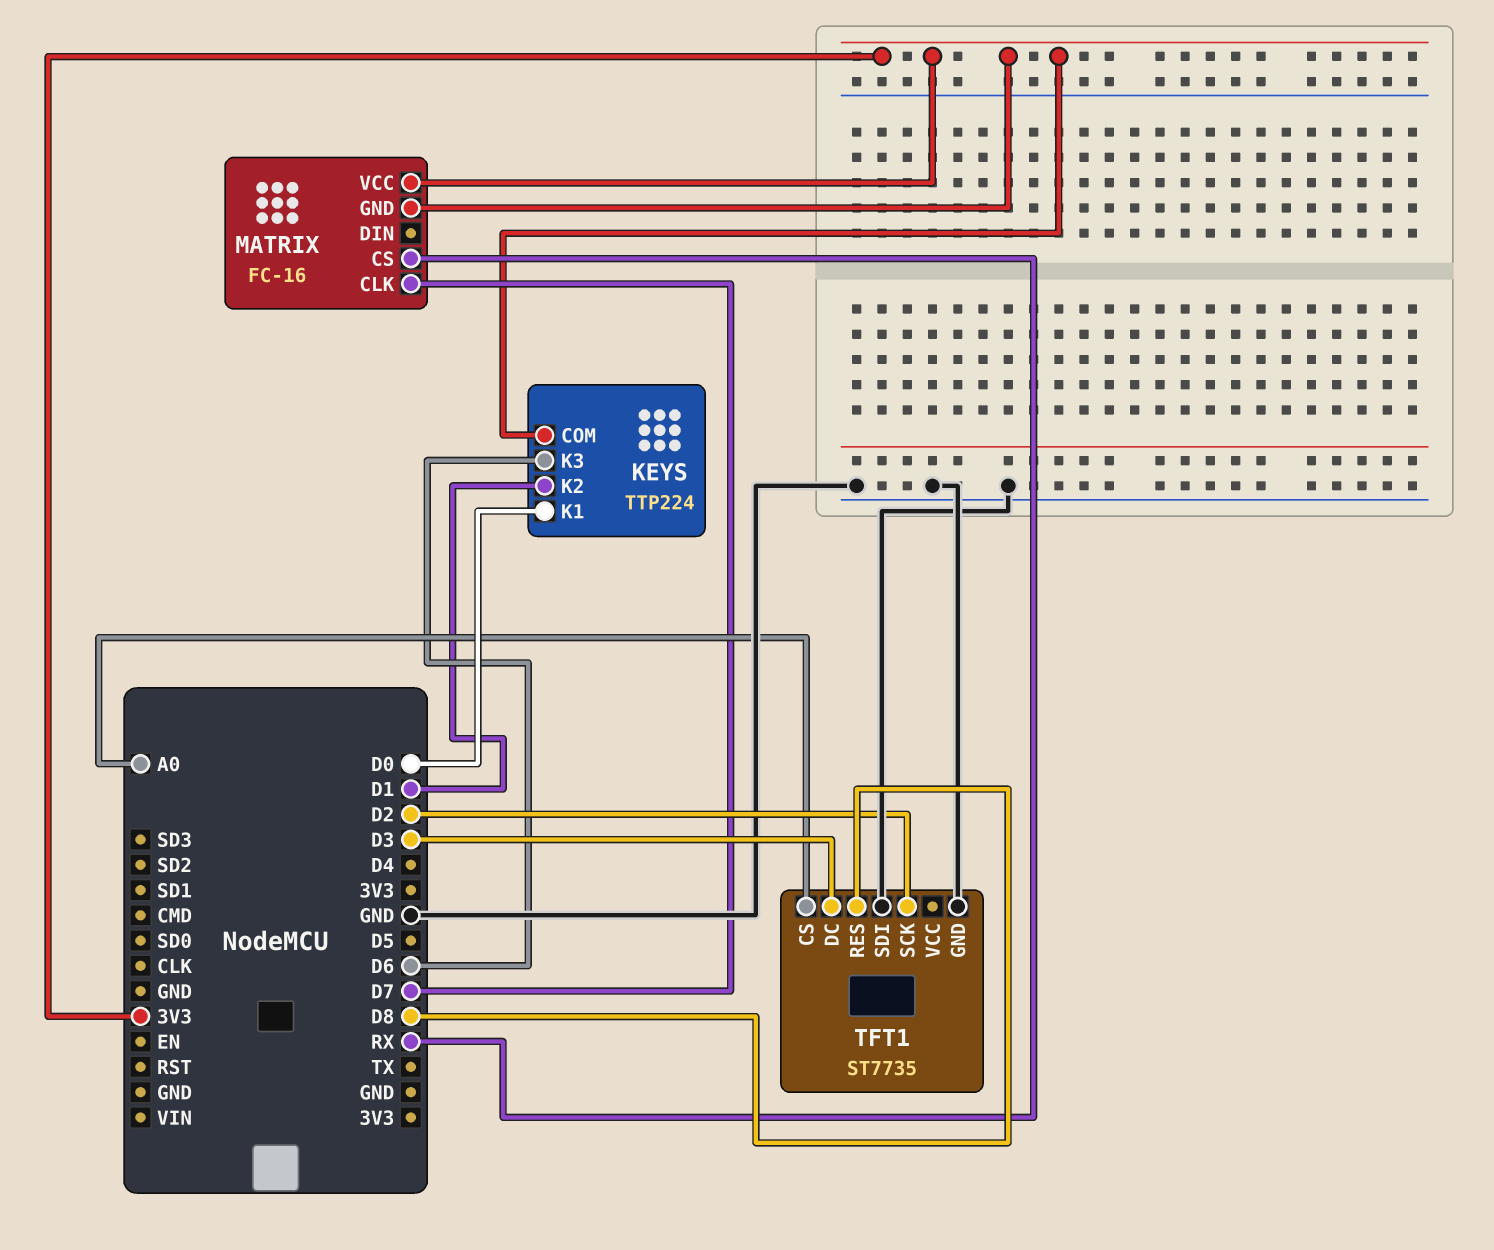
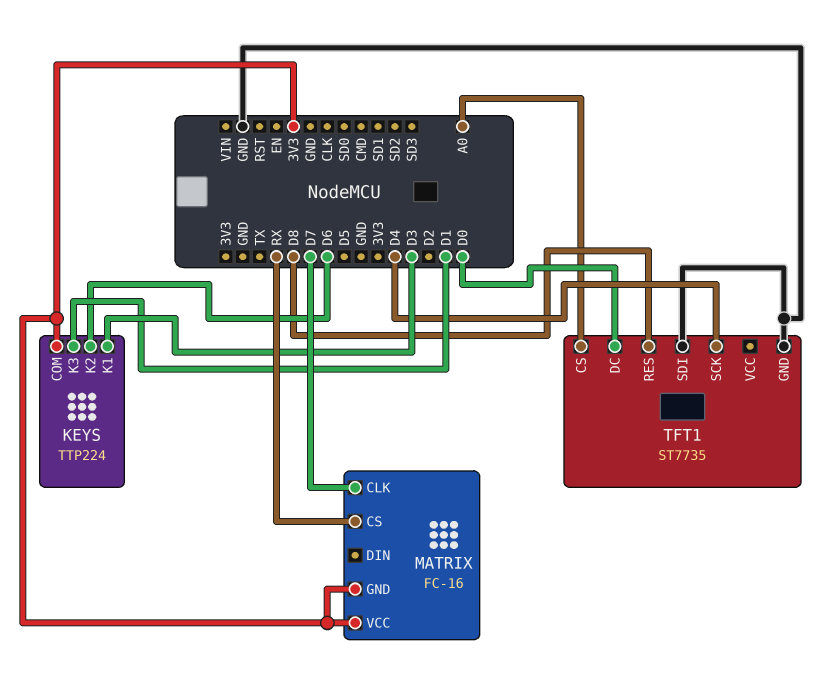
KEYS pin K1: D0 -> D3
KEYS pin K2: D1 -> D6
KEYS pin K3: D6 -> D1
TFT1 pin DC: D3 -> D0
TFT1 pin SCK: D2 -> D4

